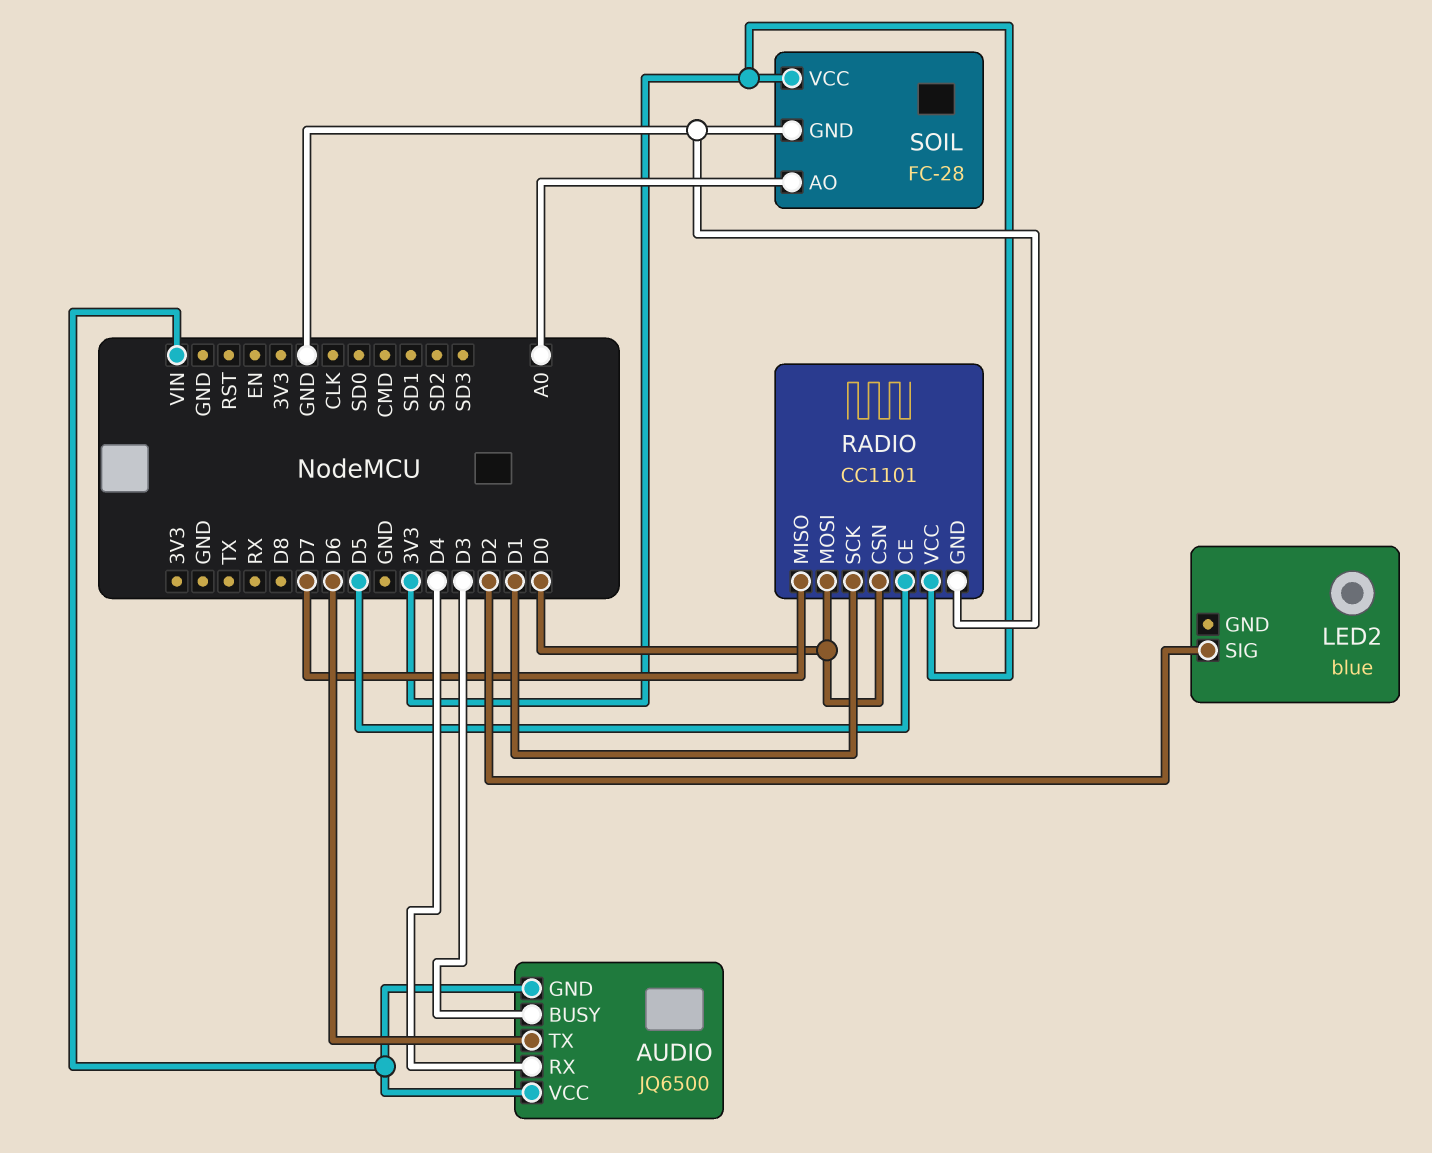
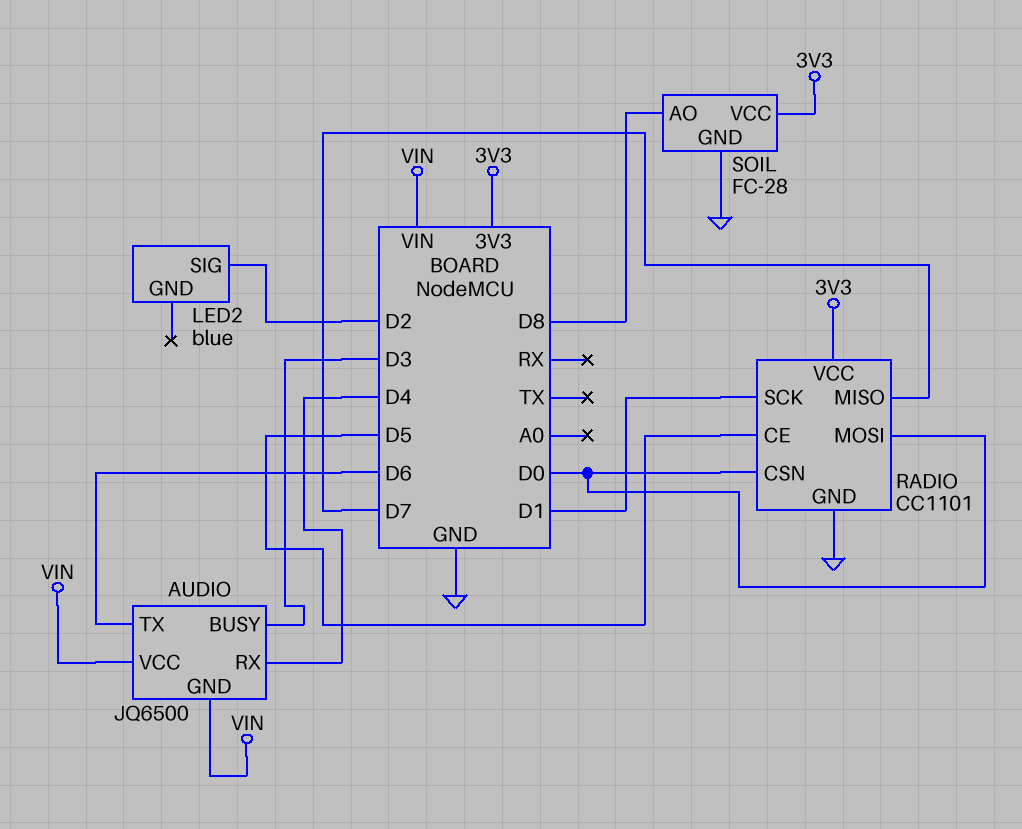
SOIL pin AO: A0 -> D8

